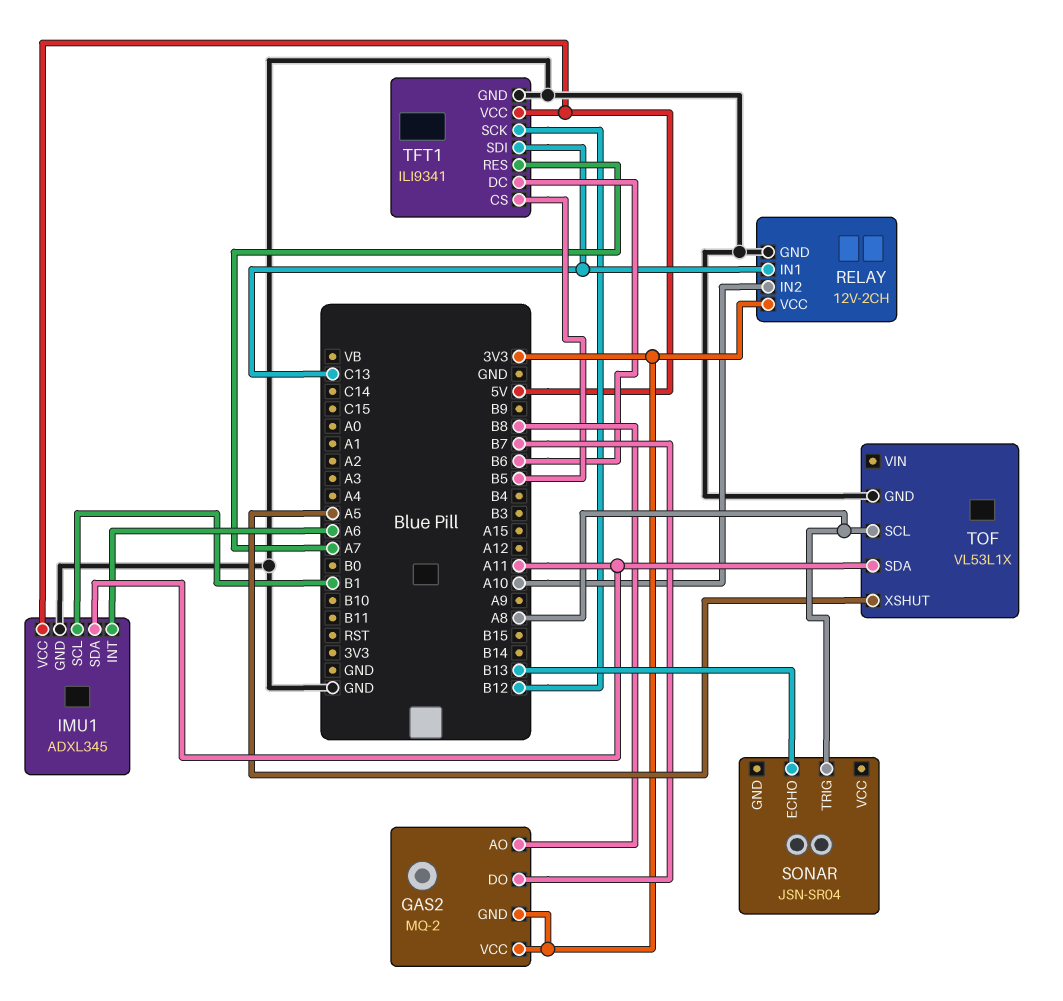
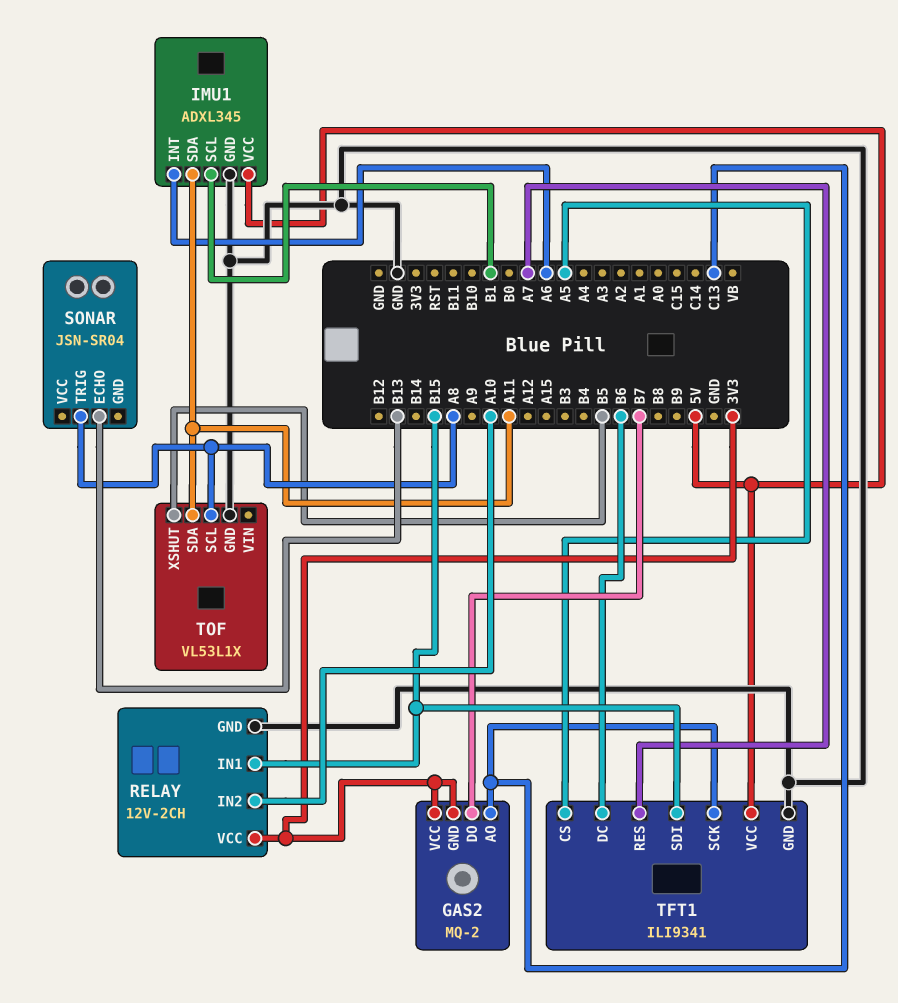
GAS2 pin AO: B8 -> C13
RELAY pin IN1: C13 -> B15
TFT1 pin CS: B5 -> A5
TFT1 pin SCK: B12 -> C13
TFT1 pin SDI: C13 -> B15
TOF pin XSHUT: A5 -> B5

